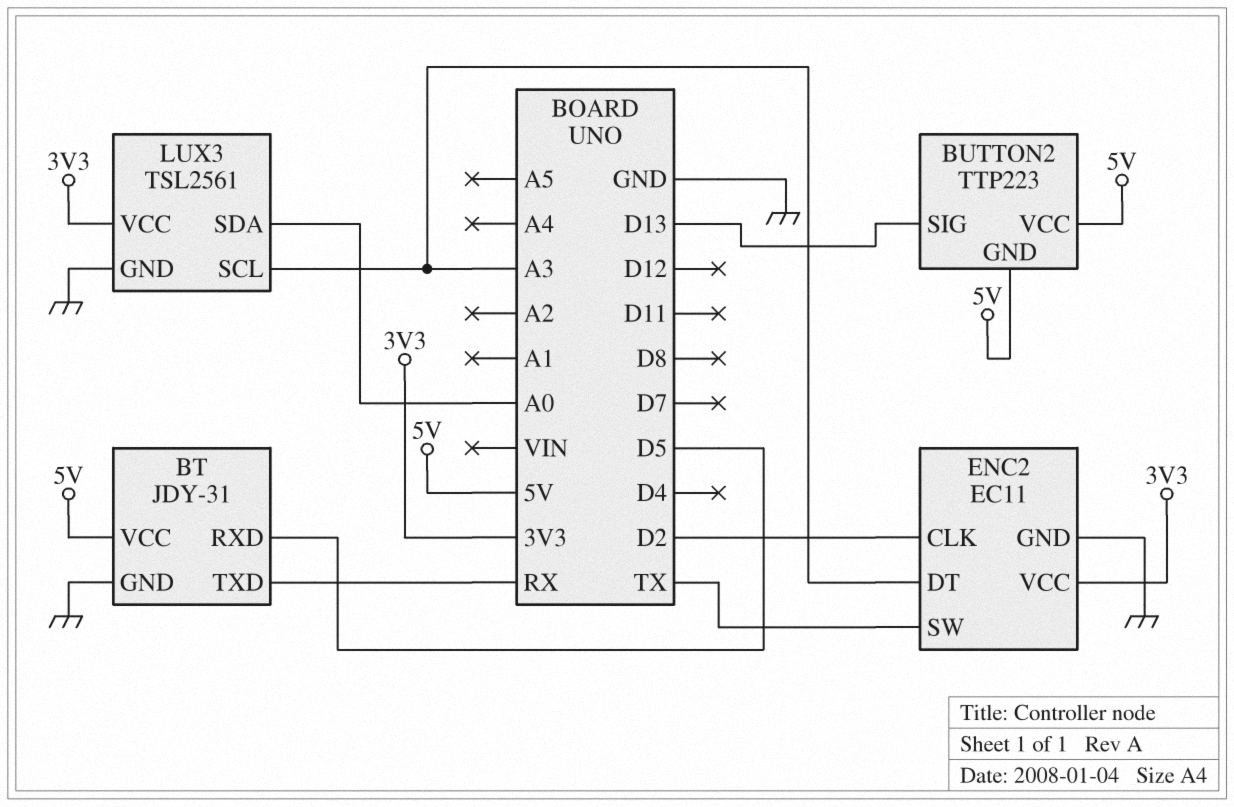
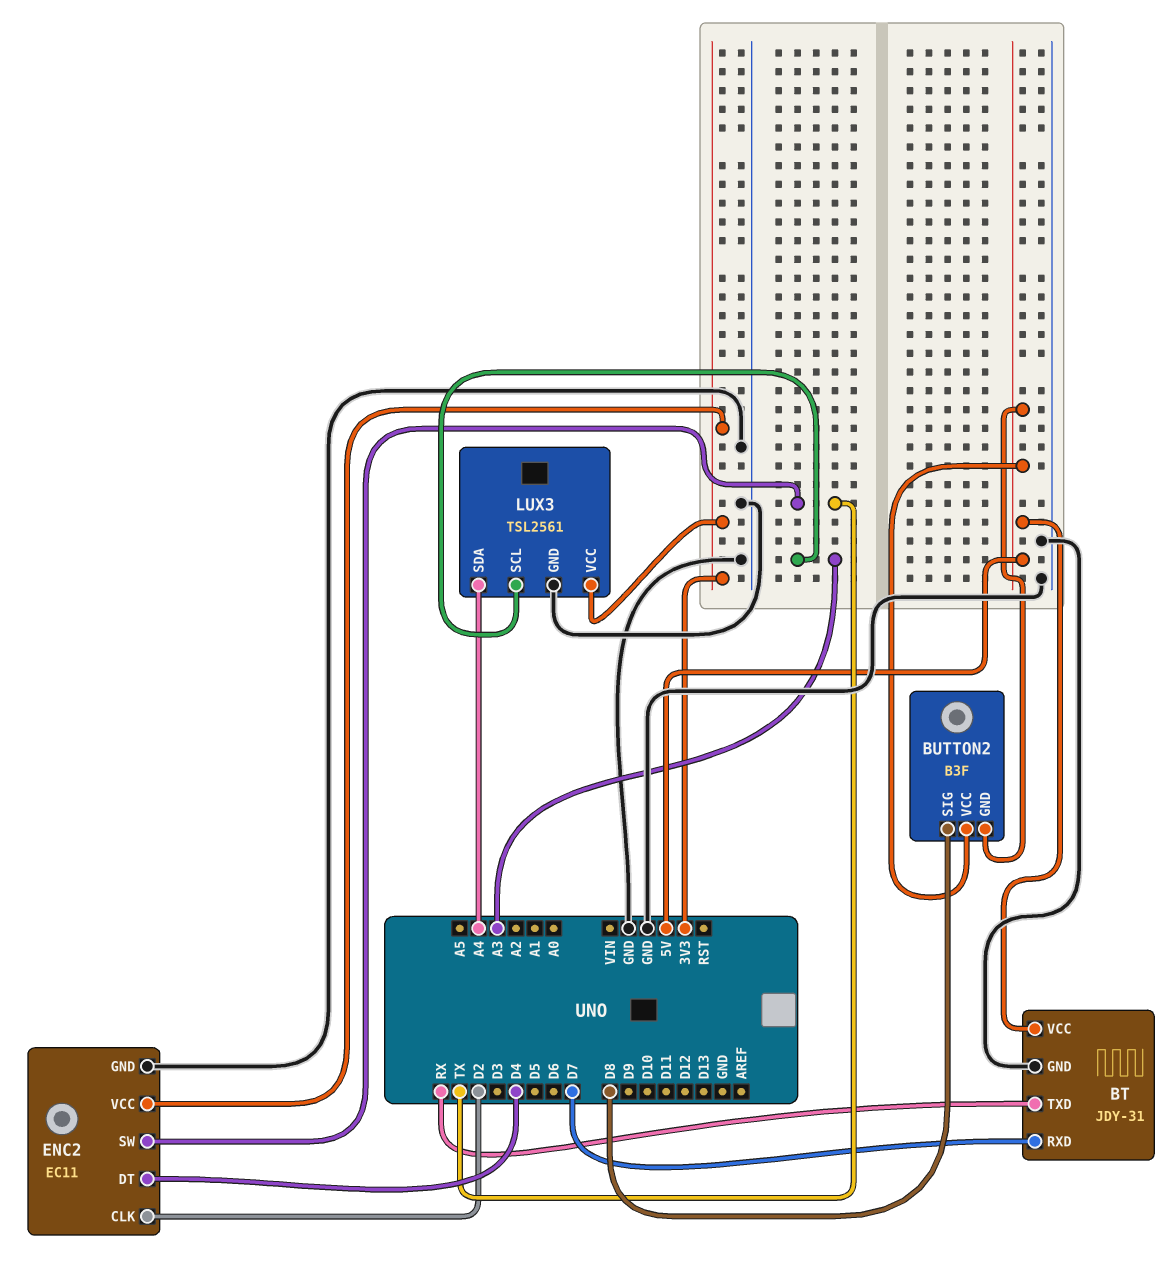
BT pin RXD: D5 -> D7
BUTTON2: TTP223 -> B3F
BUTTON2 pin SIG: D13 -> D8
ENC2 pin DT: A3 -> D4
LUX3 pin SDA: A0 -> A4

